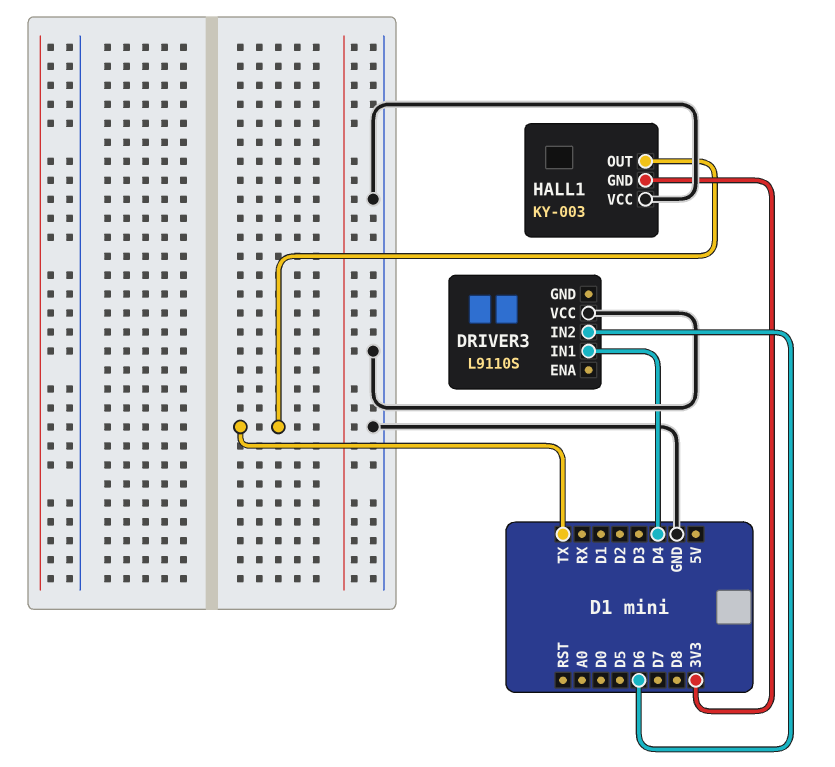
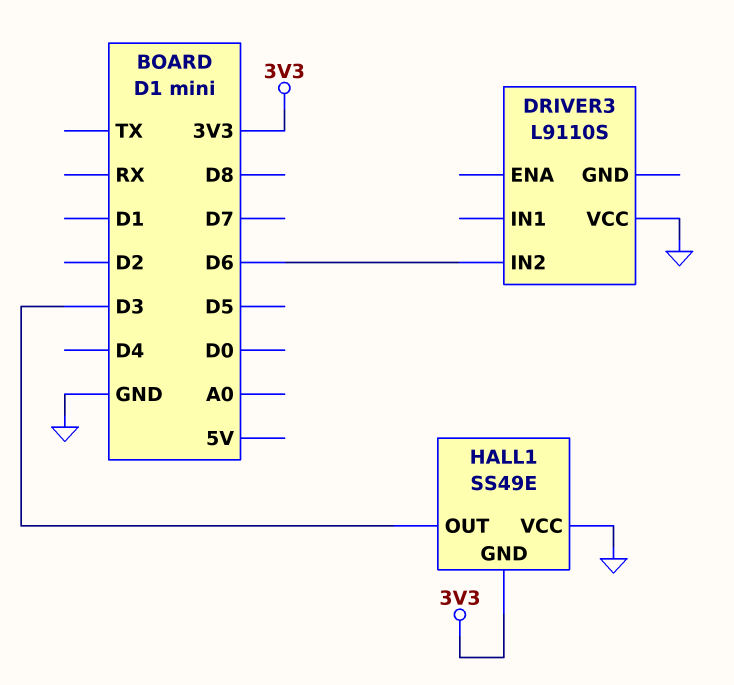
DRIVER3 pin IN1: D4 -> none
HALL1: KY-003 -> SS49E
HALL1 pin OUT: TX -> D3

